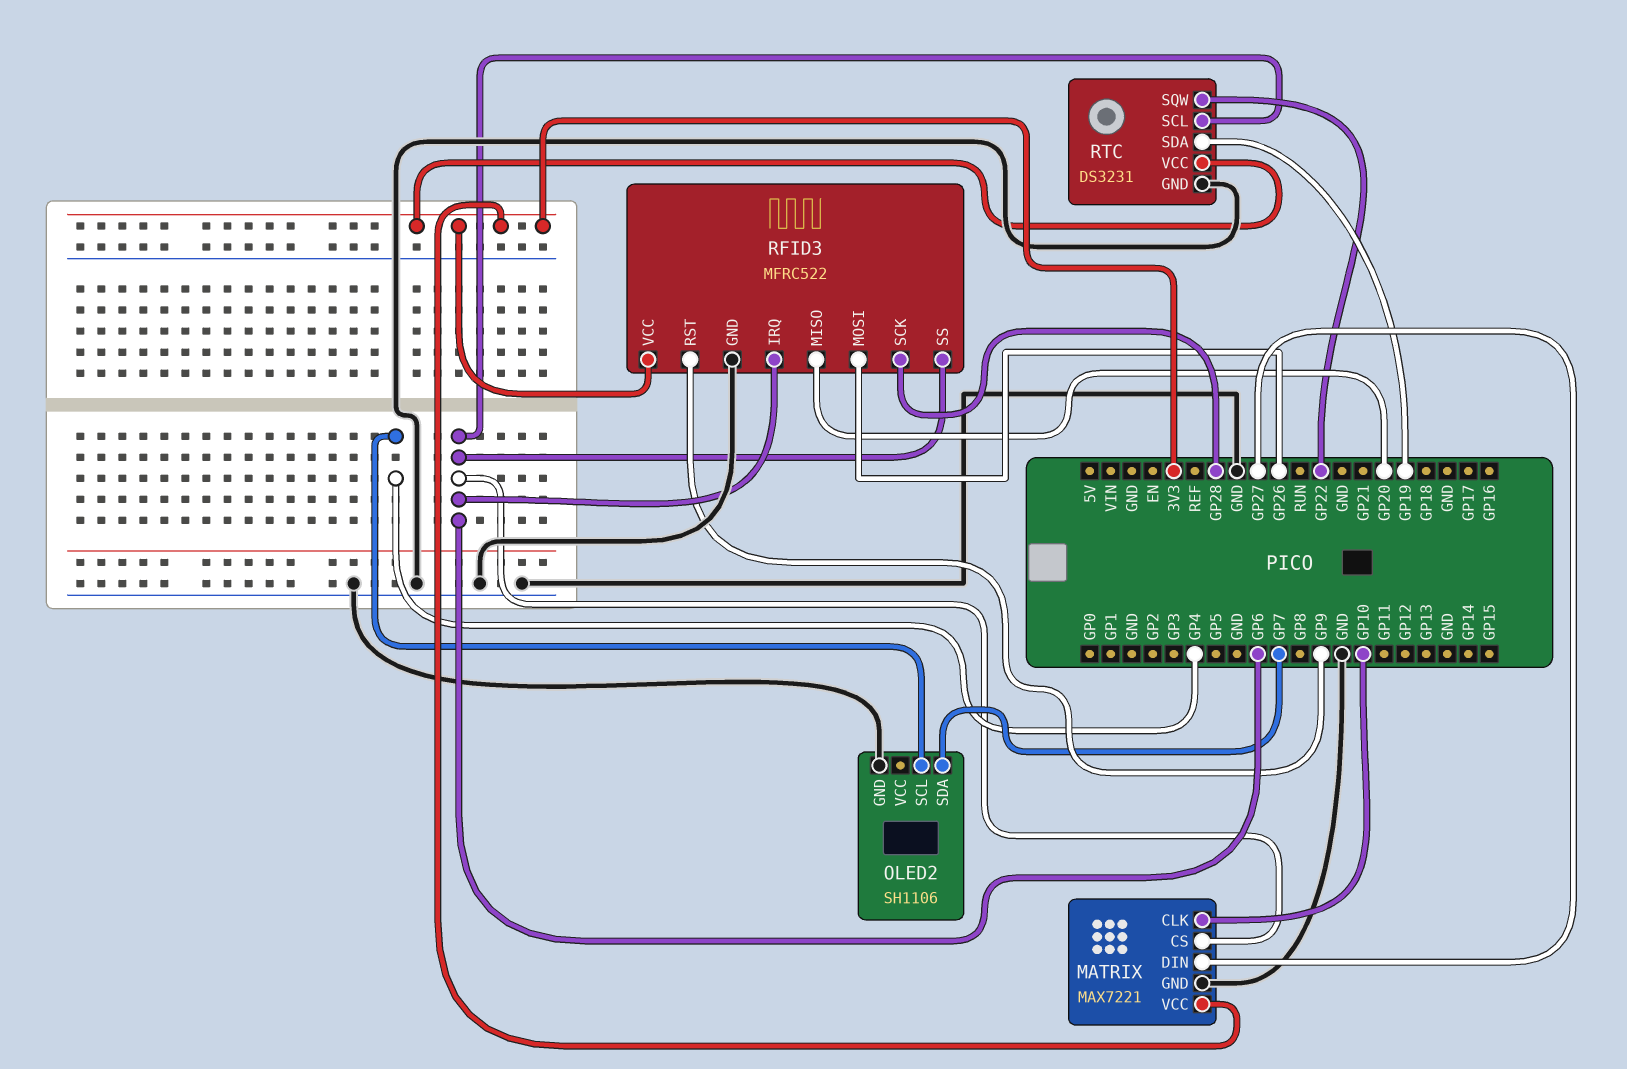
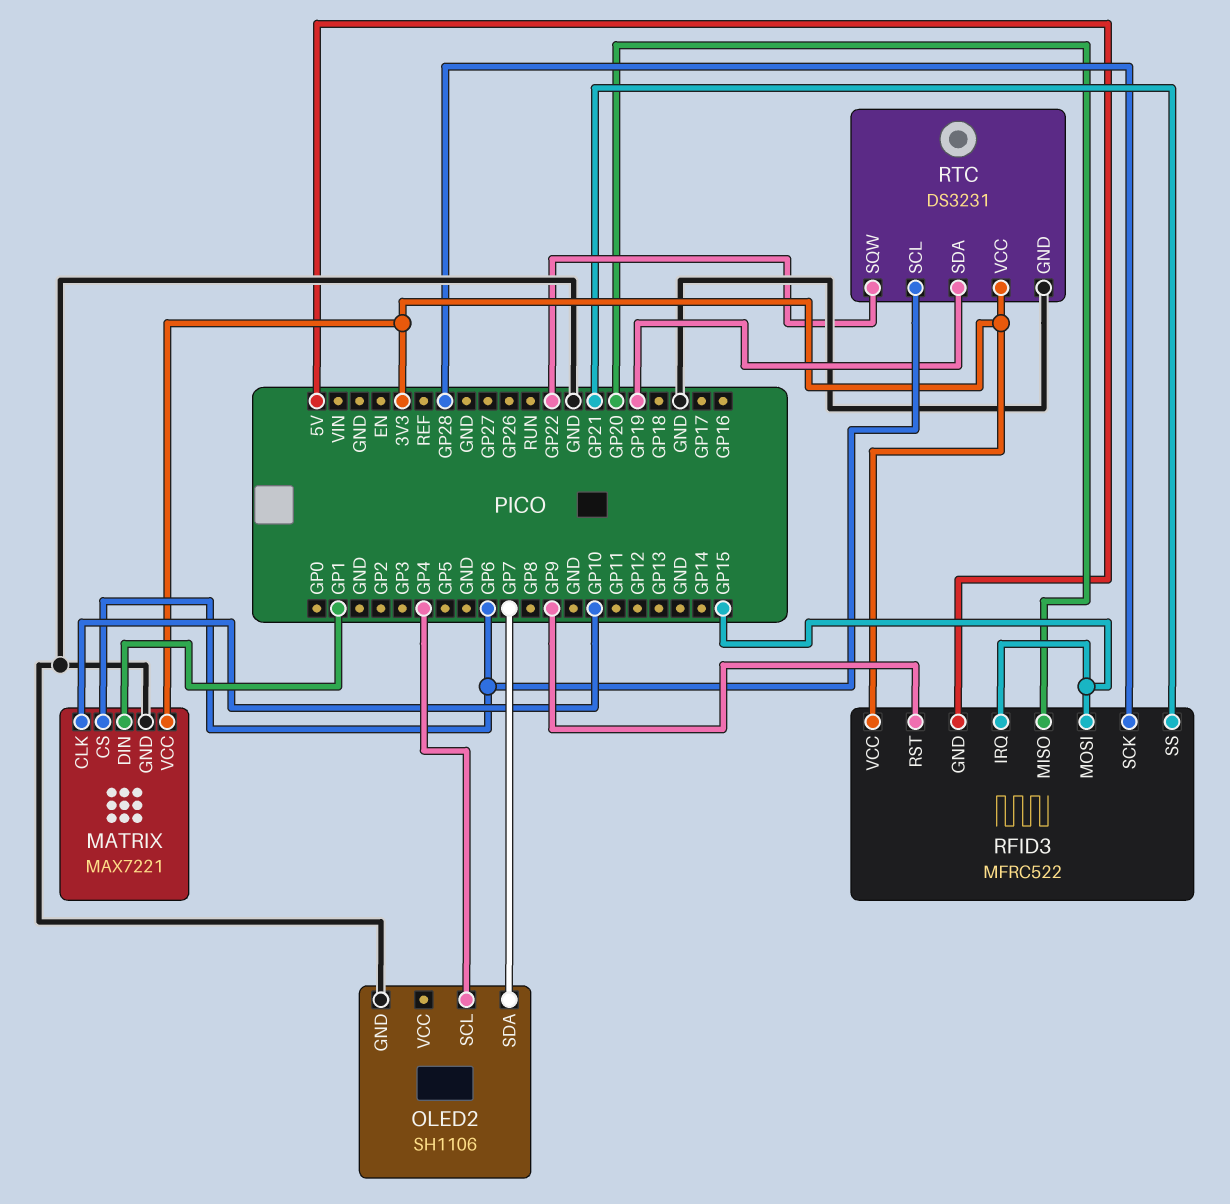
MATRIX pin DIN: GP27 -> GP1
RFID3 pin GND: GND -> 5V
RFID3 pin IRQ: GP6 -> GP15
RFID3 pin MOSI: GP26 -> GP15
RFID3 pin SS: GP6 -> GP21

